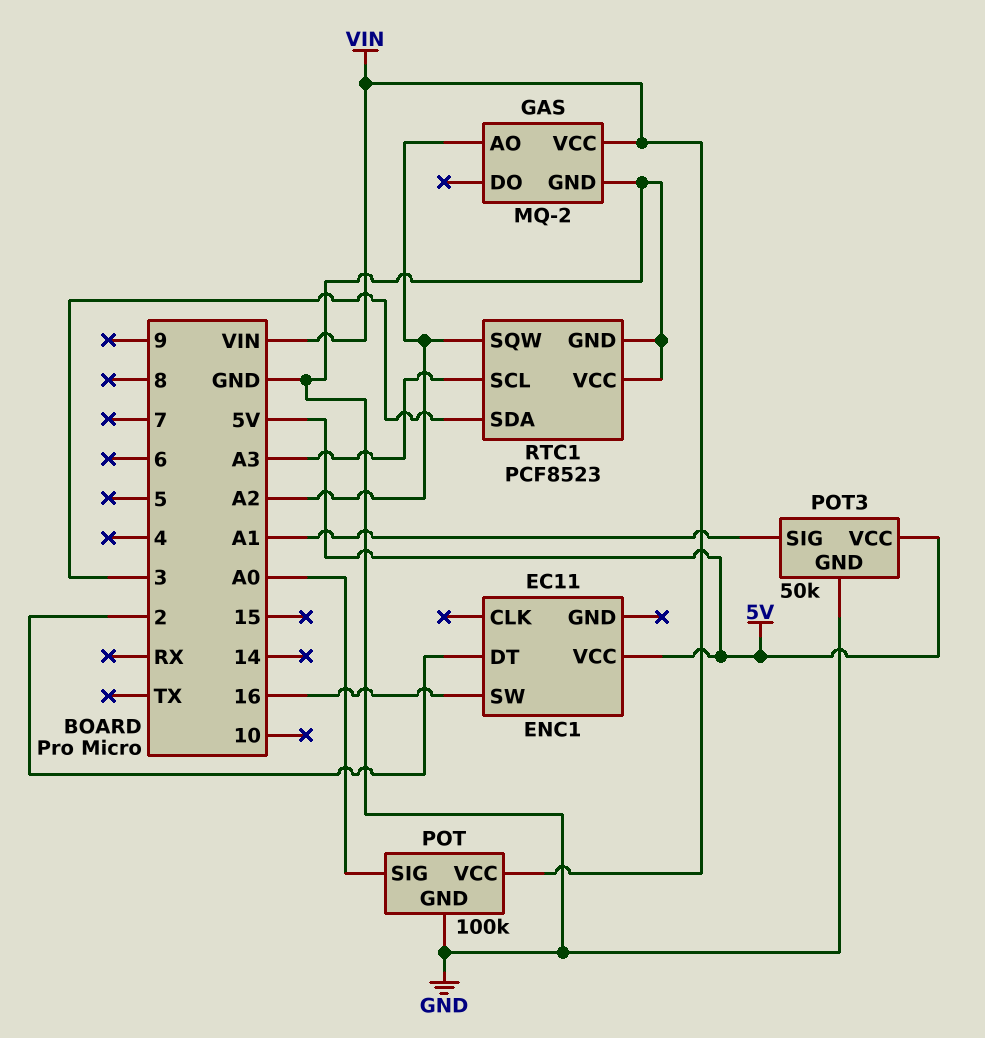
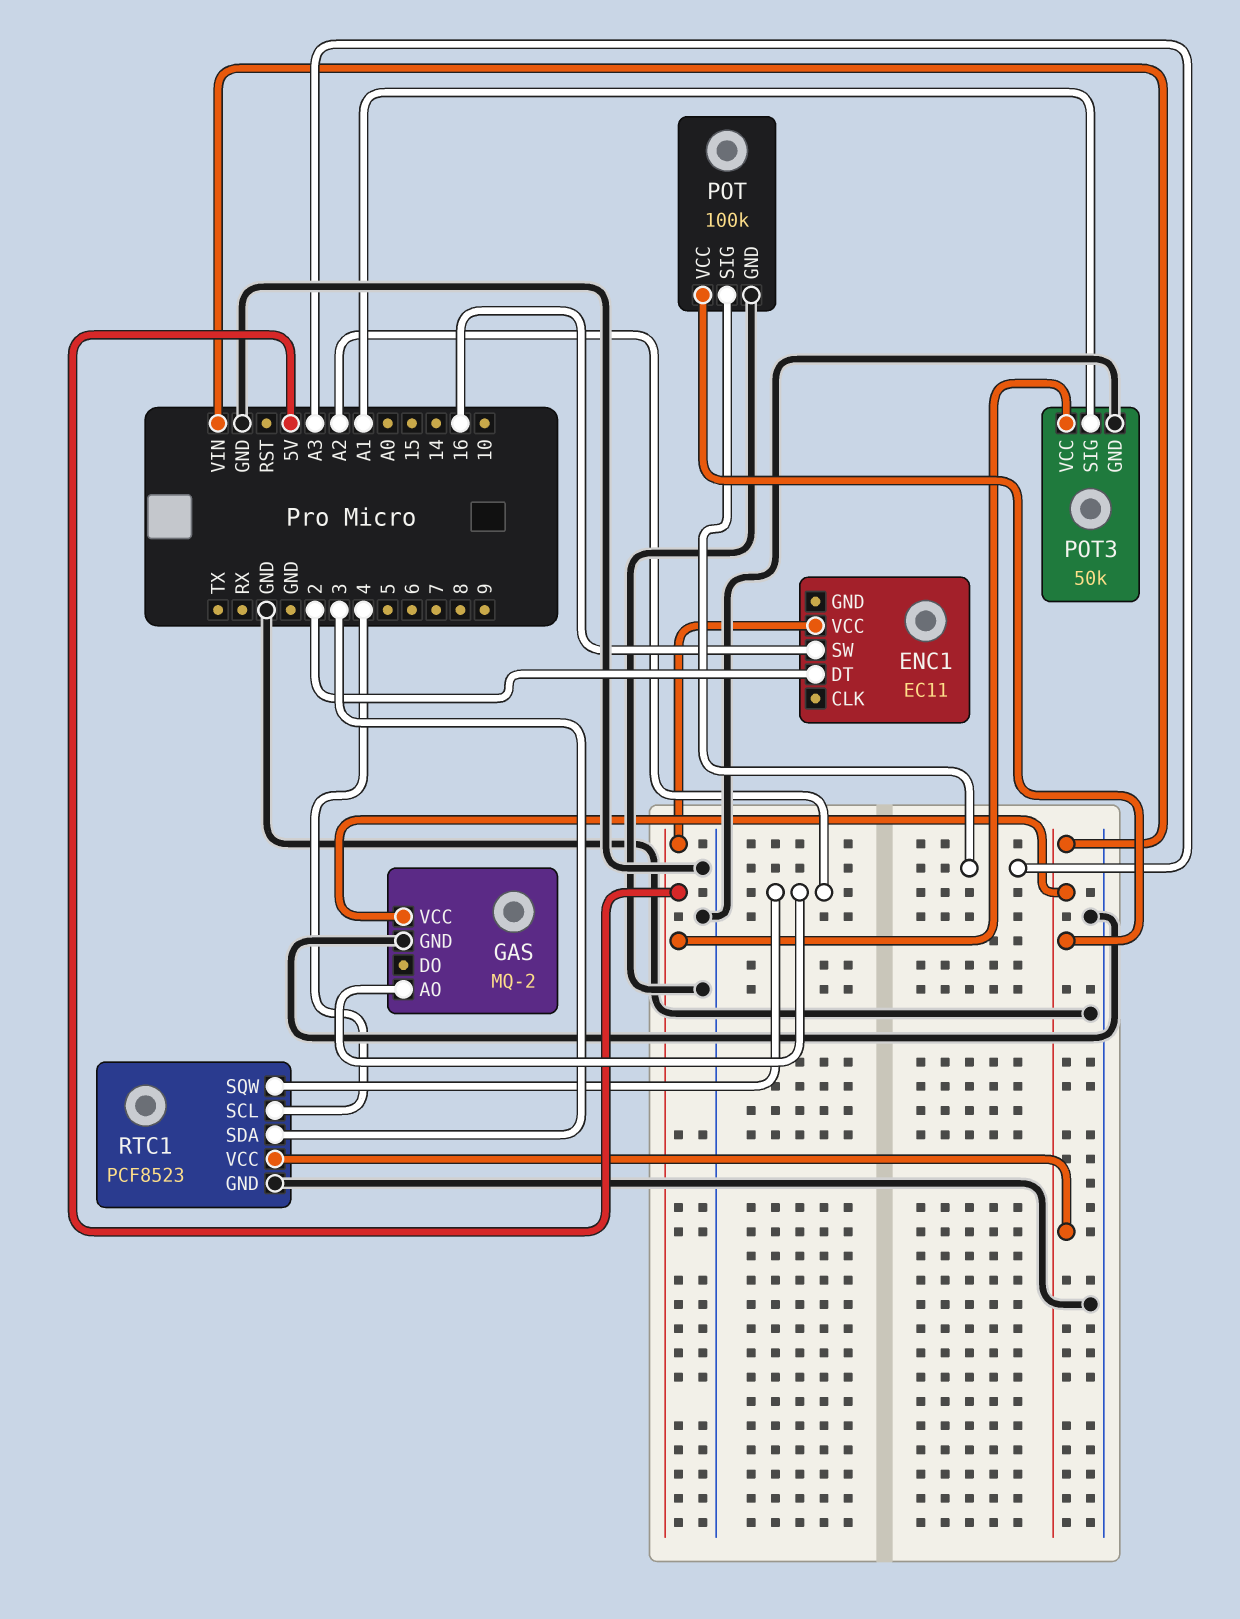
POT pin SIG: A0 -> A3
RTC1 pin SCL: A3 -> 4
RTC1 pin VCC: GND -> VIN

